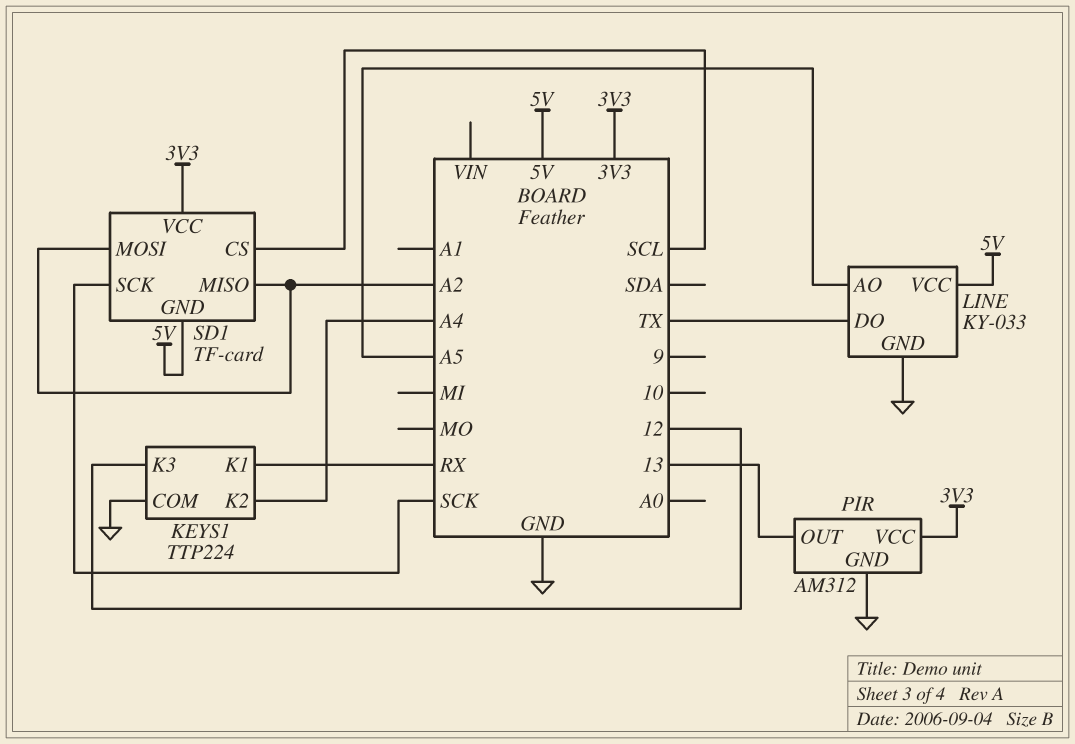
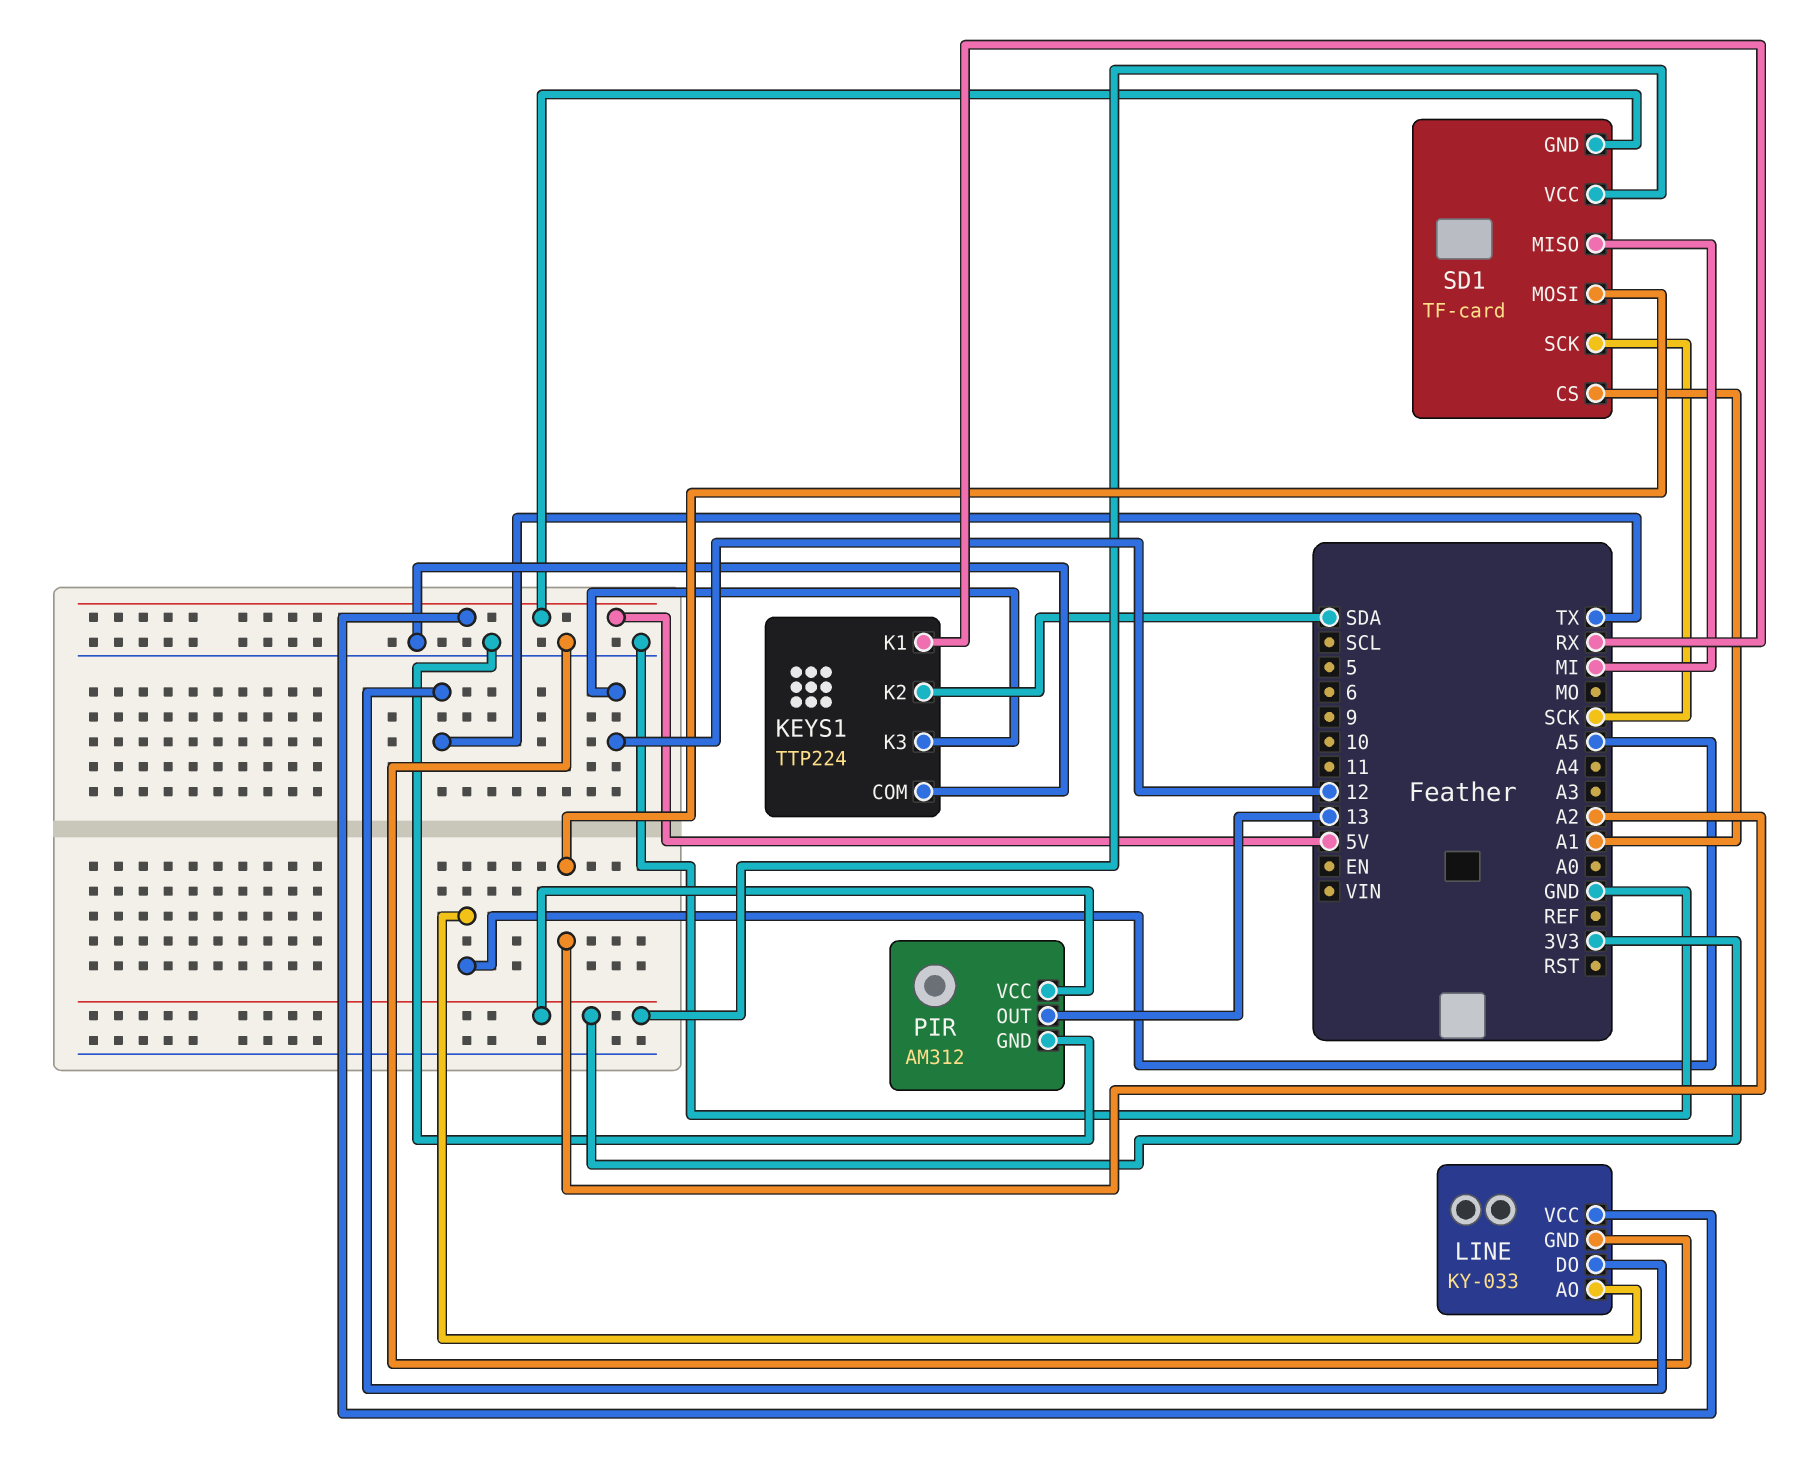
KEYS1 pin K2: A4 -> SDA
SD1 pin CS: SCL -> A1
SD1 pin MISO: A2 -> MI

